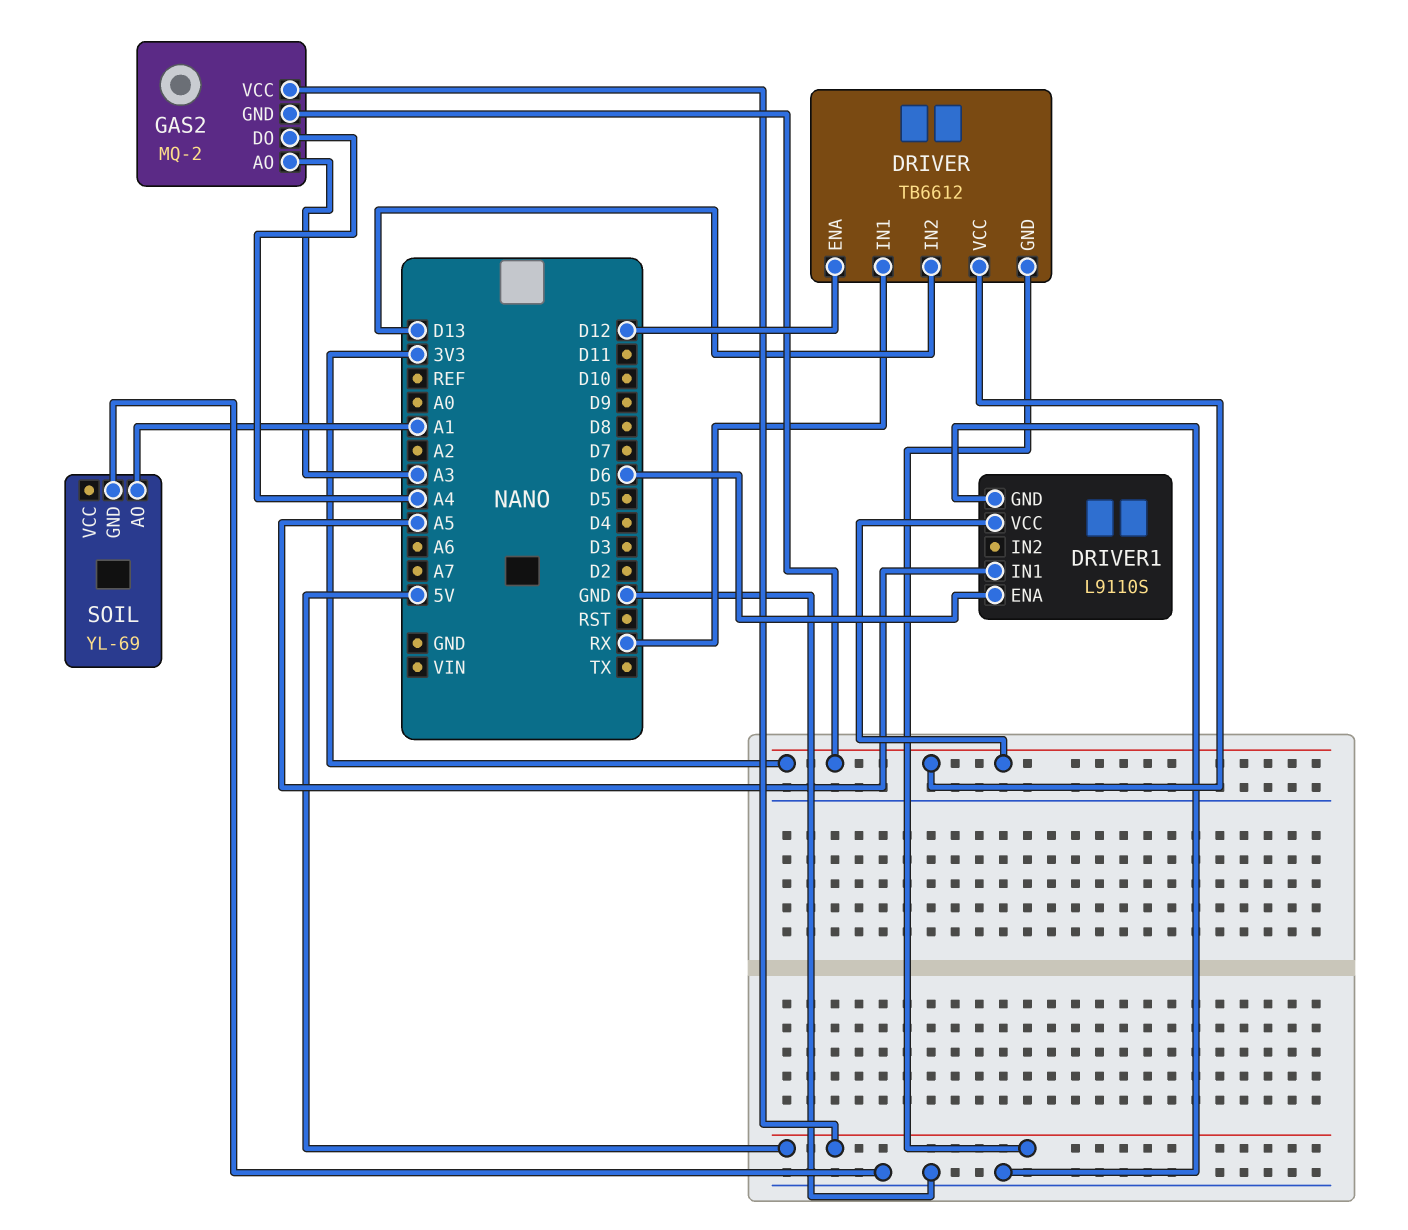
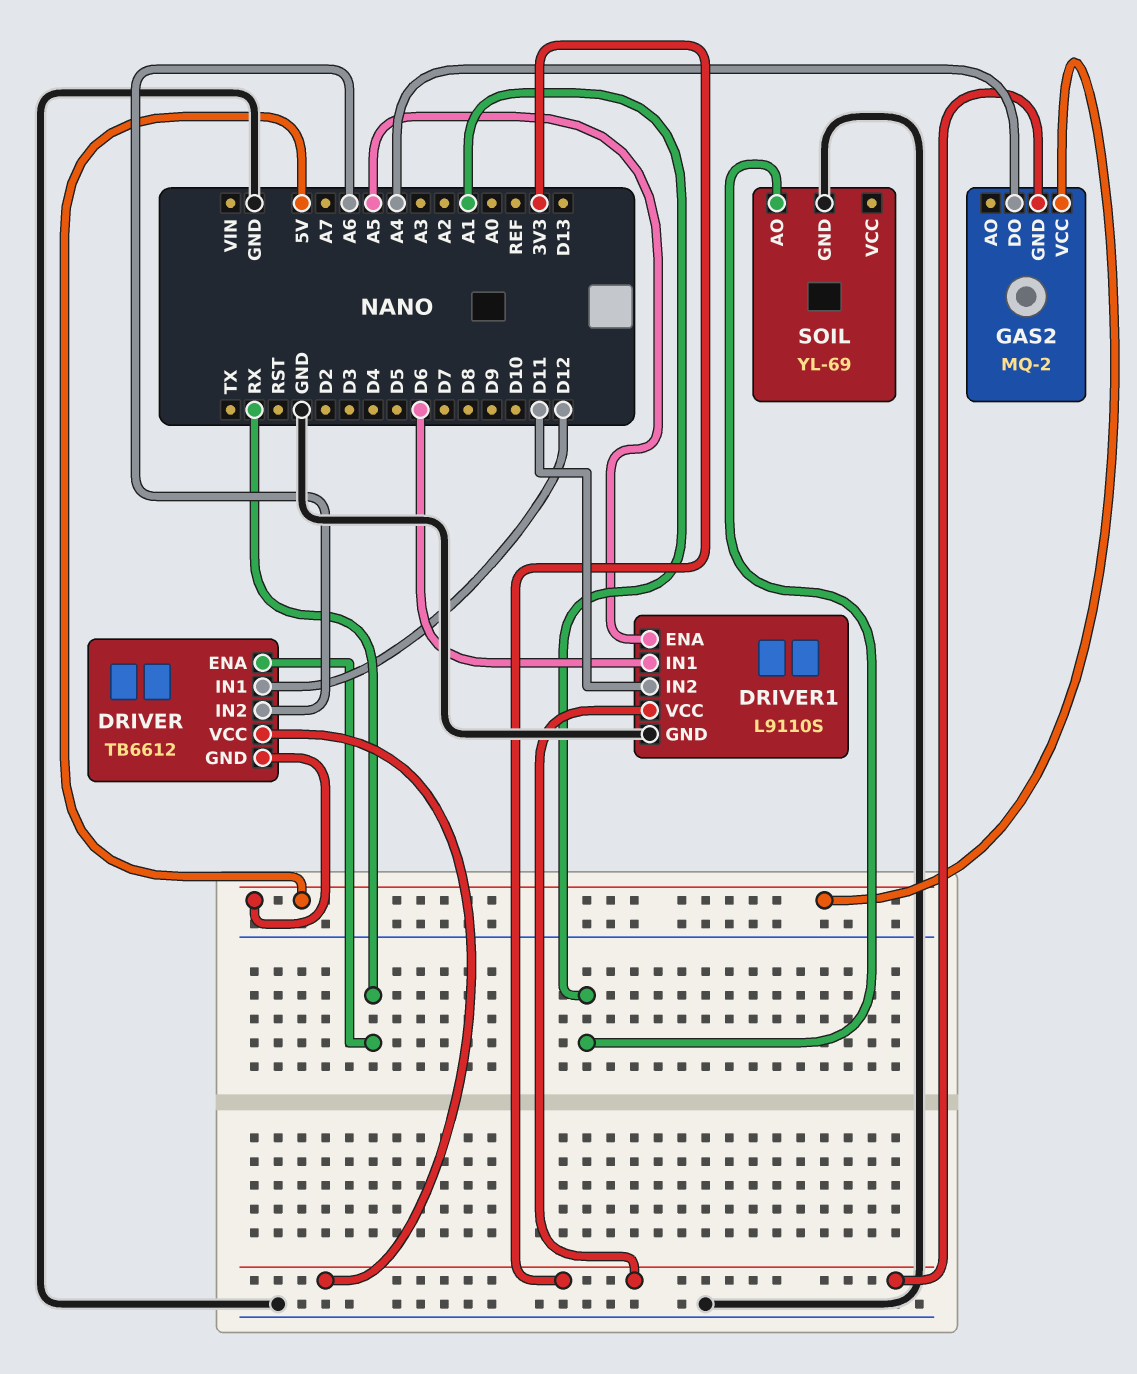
DRIVER pin ENA: D12 -> RX
DRIVER pin IN1: RX -> D12
DRIVER pin IN2: D13 -> A6
DRIVER1 pin ENA: D6 -> A5
DRIVER1 pin IN1: A5 -> D6
DRIVER1 pin IN2: none -> D11
GAS2 pin AO: A3 -> none

